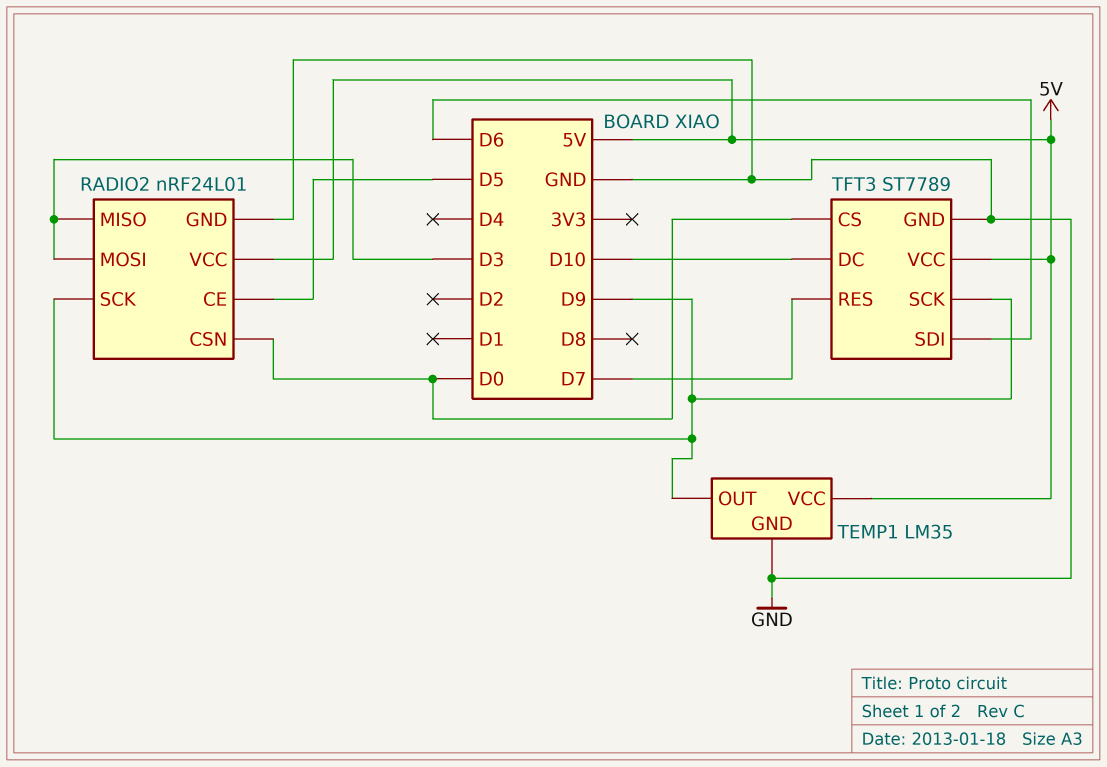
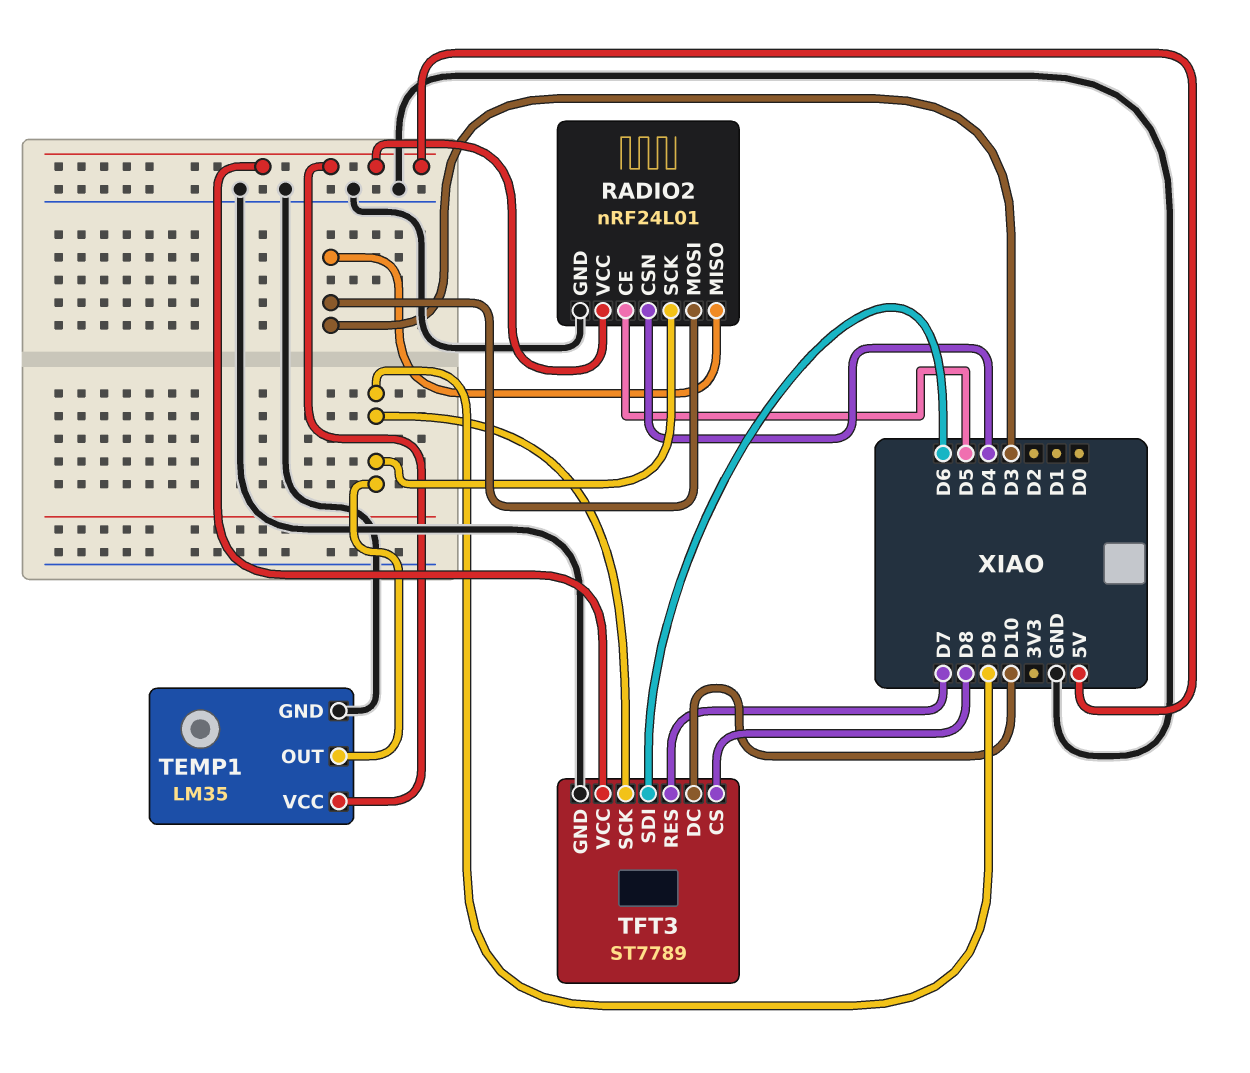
RADIO2 pin CSN: D0 -> D4
TFT3 pin CS: D0 -> D8

